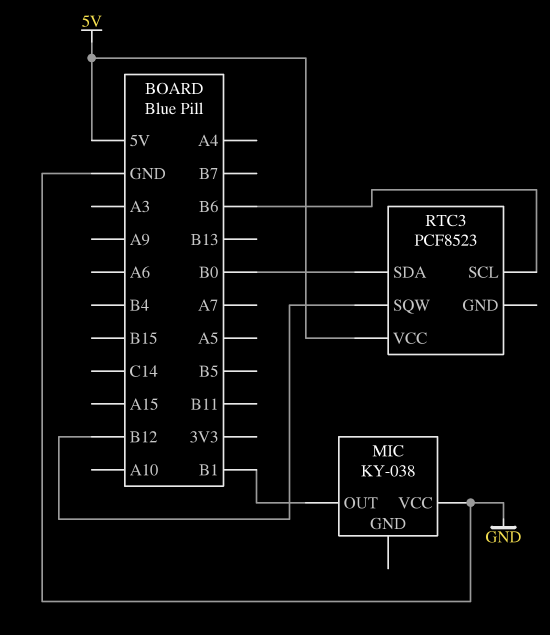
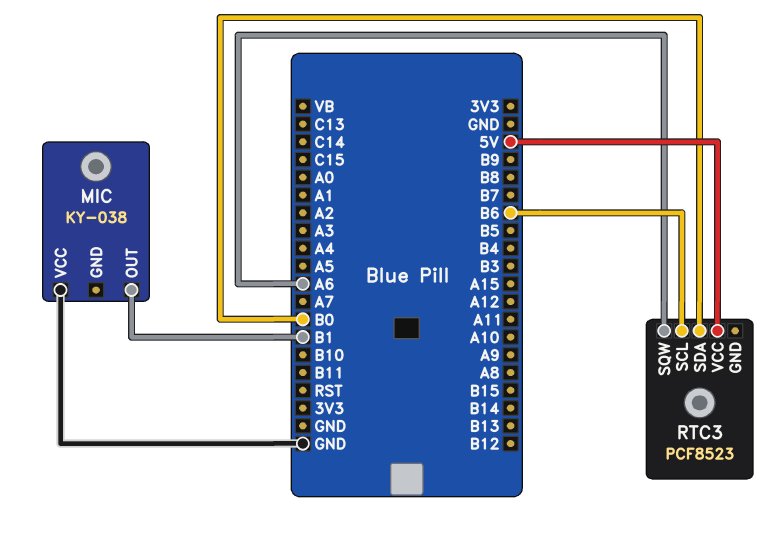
RTC3 pin SQW: B12 -> A6

